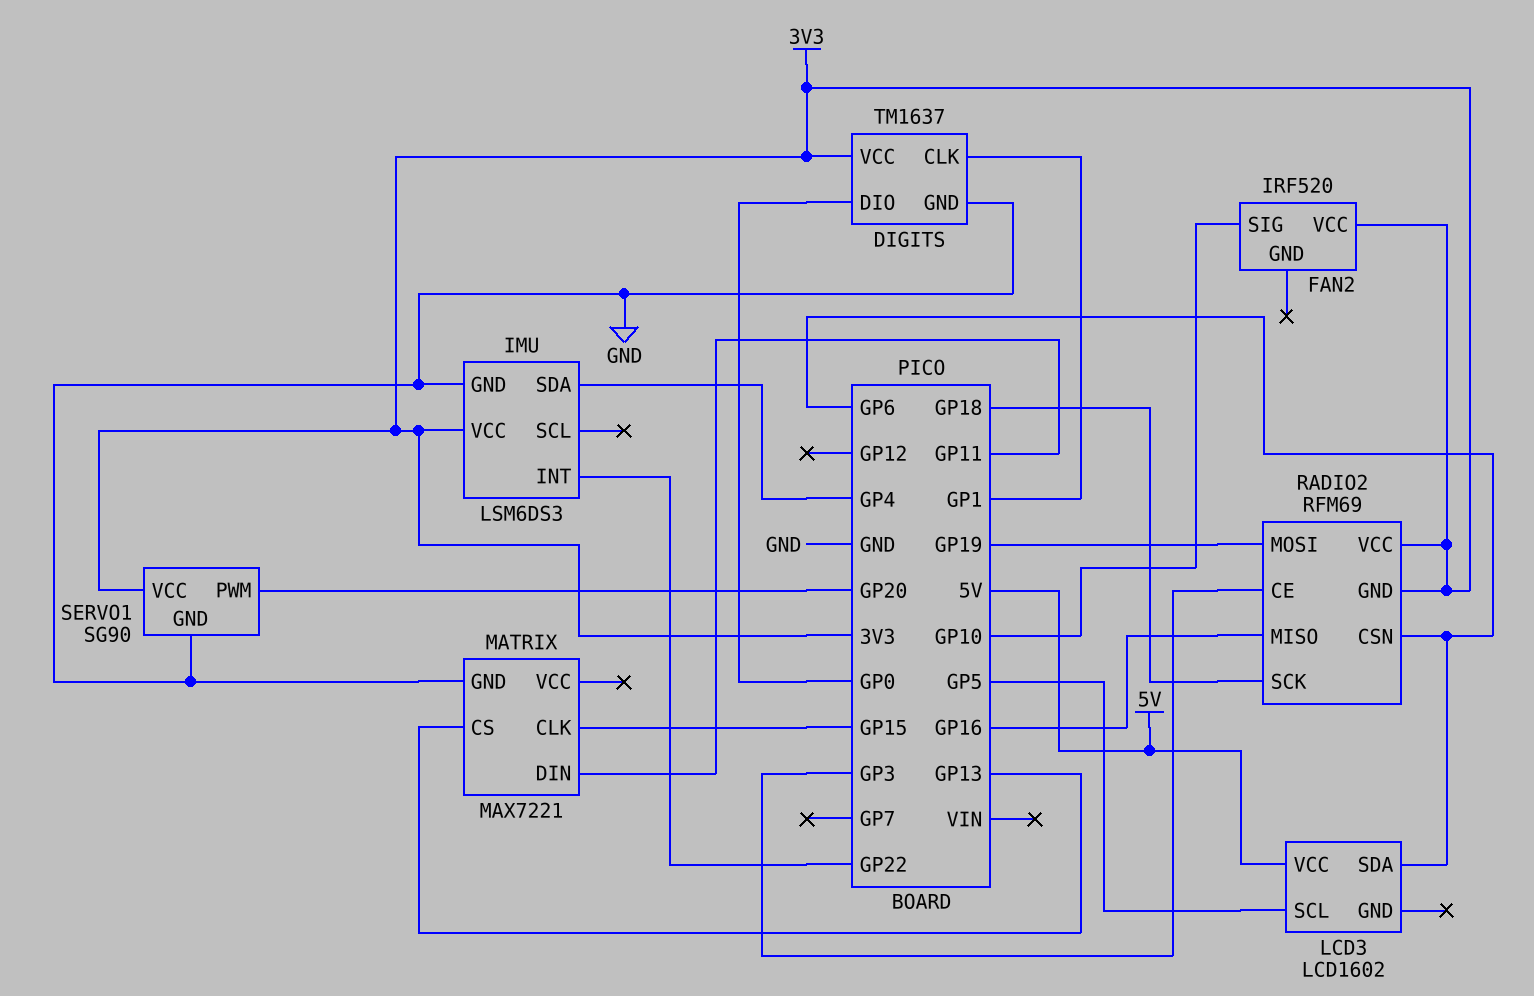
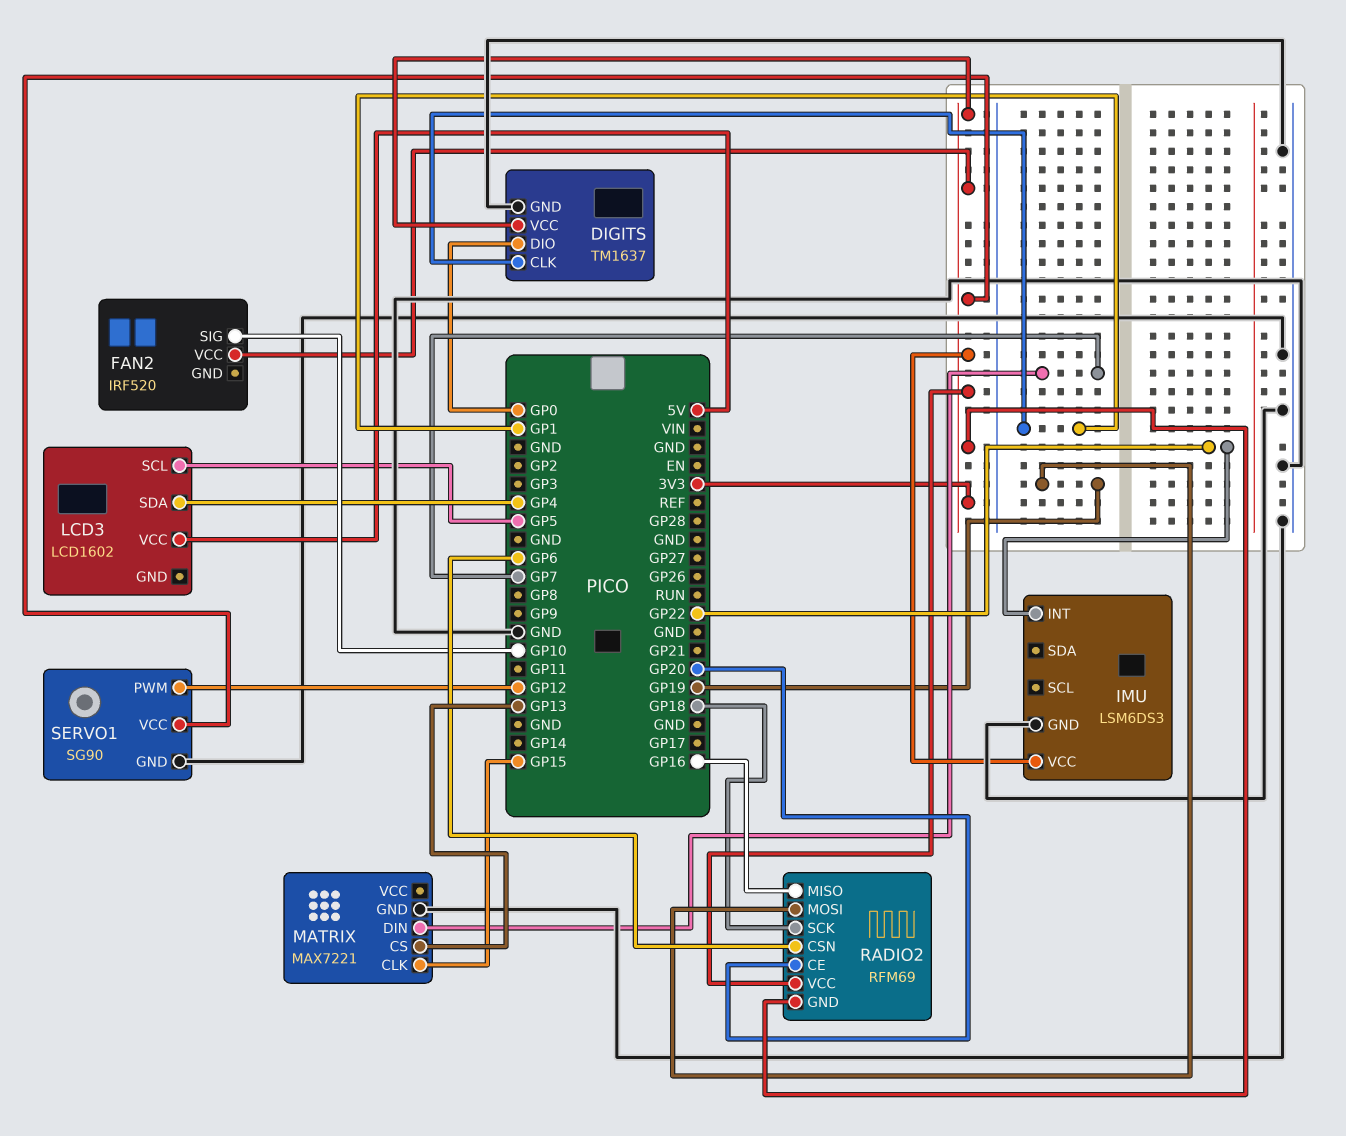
IMU pin SDA: GP4 -> none
LCD3 pin SDA: GP6 -> GP4
MATRIX pin DIN: GP11 -> GP7
RADIO2 pin CE: GP3 -> GP20
SERVO1 pin PWM: GP20 -> GP12

